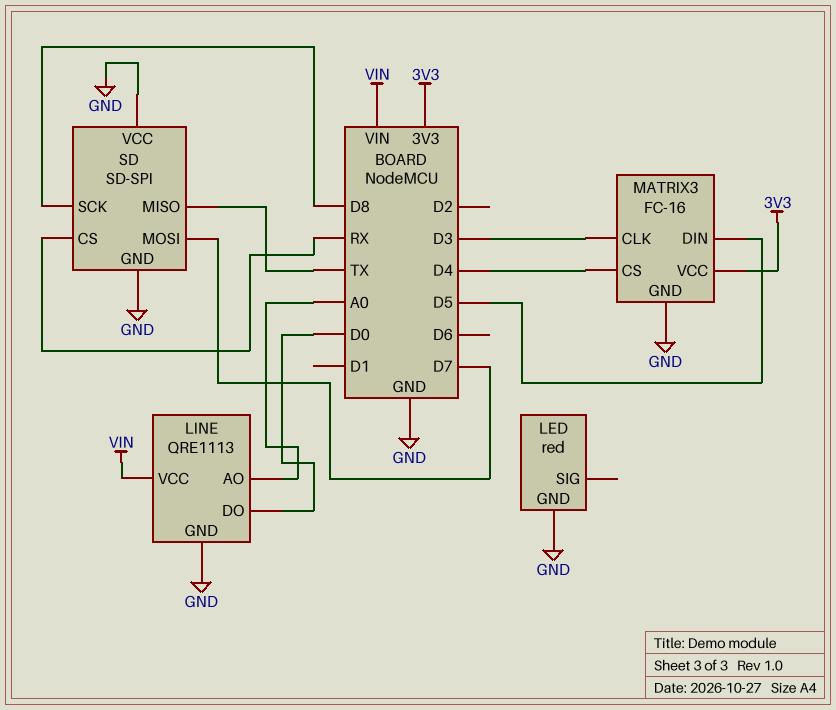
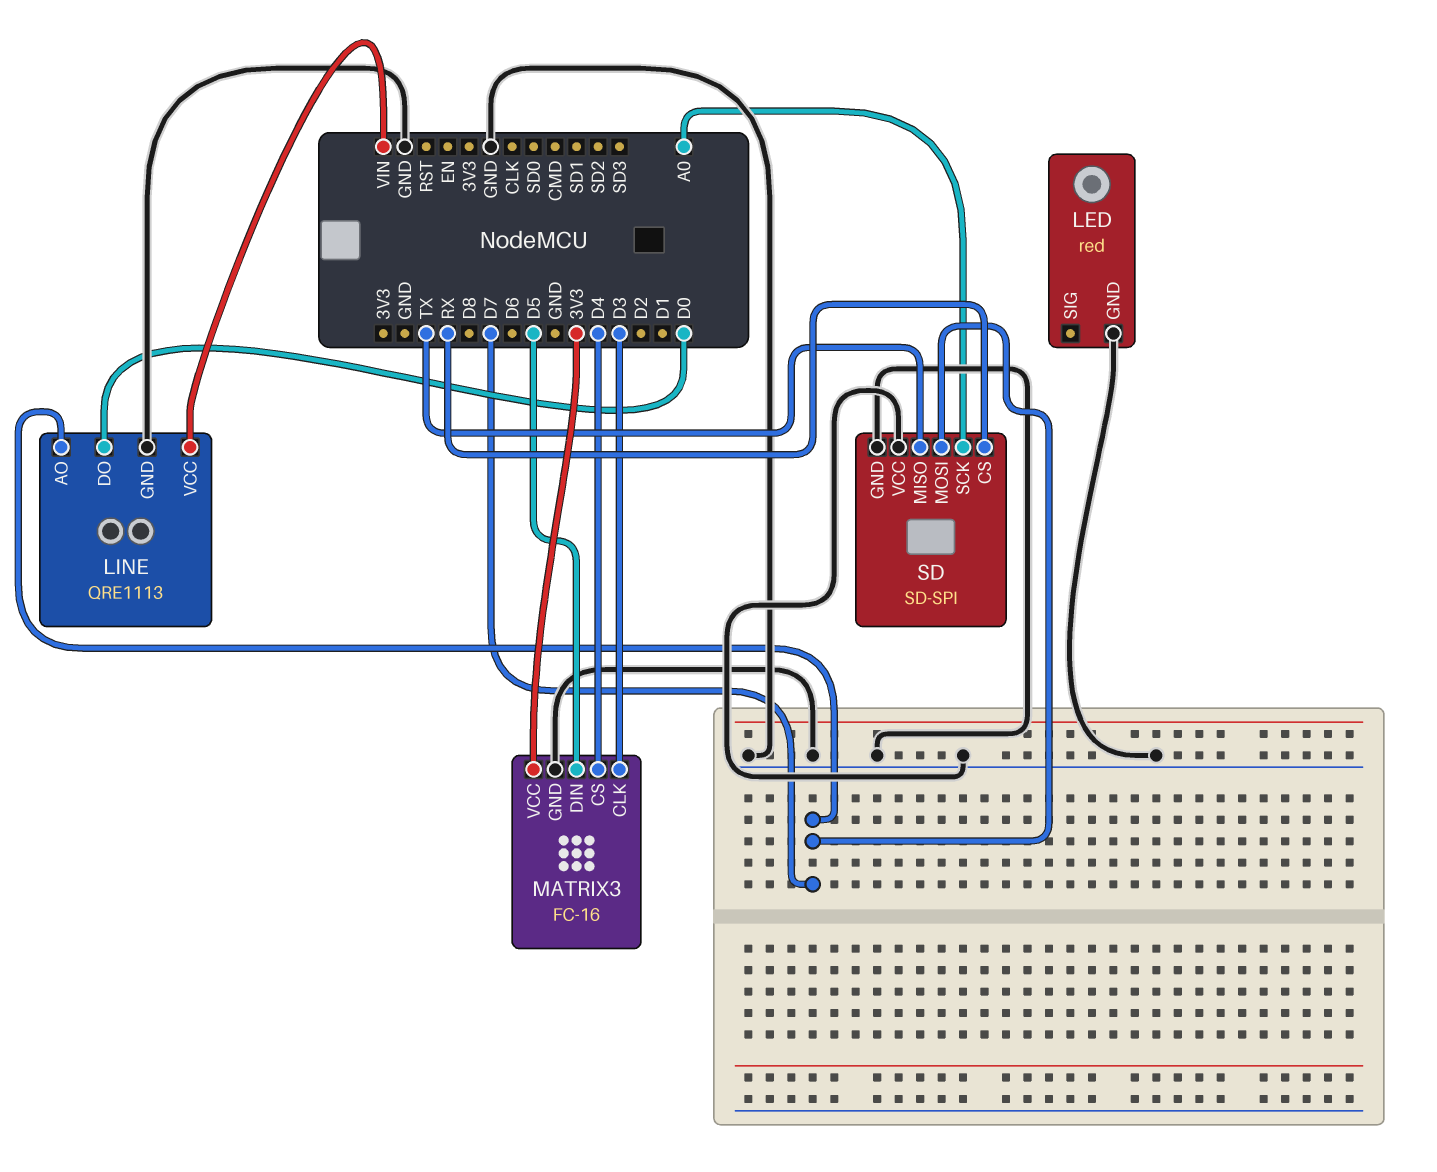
LINE pin AO: A0 -> D7
SD pin SCK: D8 -> A0

